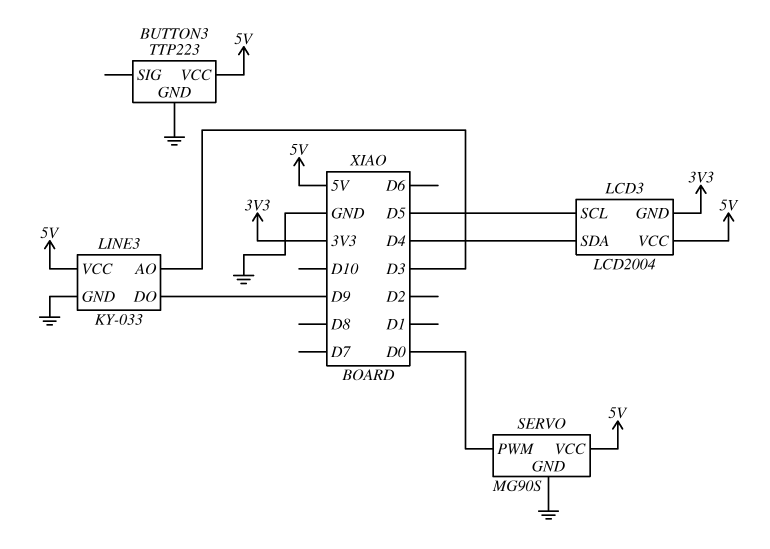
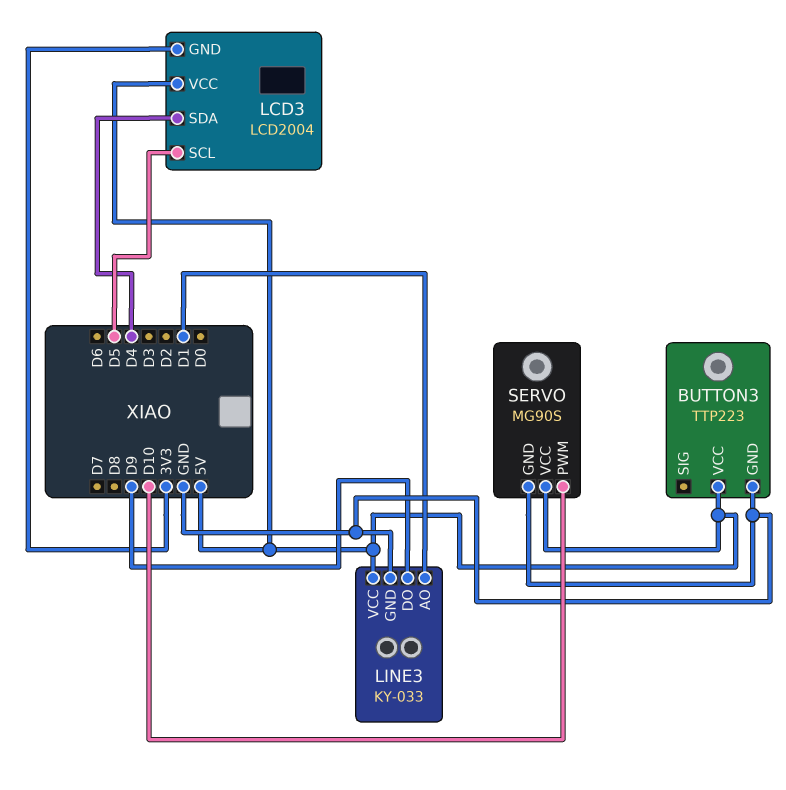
LINE3 pin AO: D3 -> D1
SERVO pin PWM: D0 -> D10

